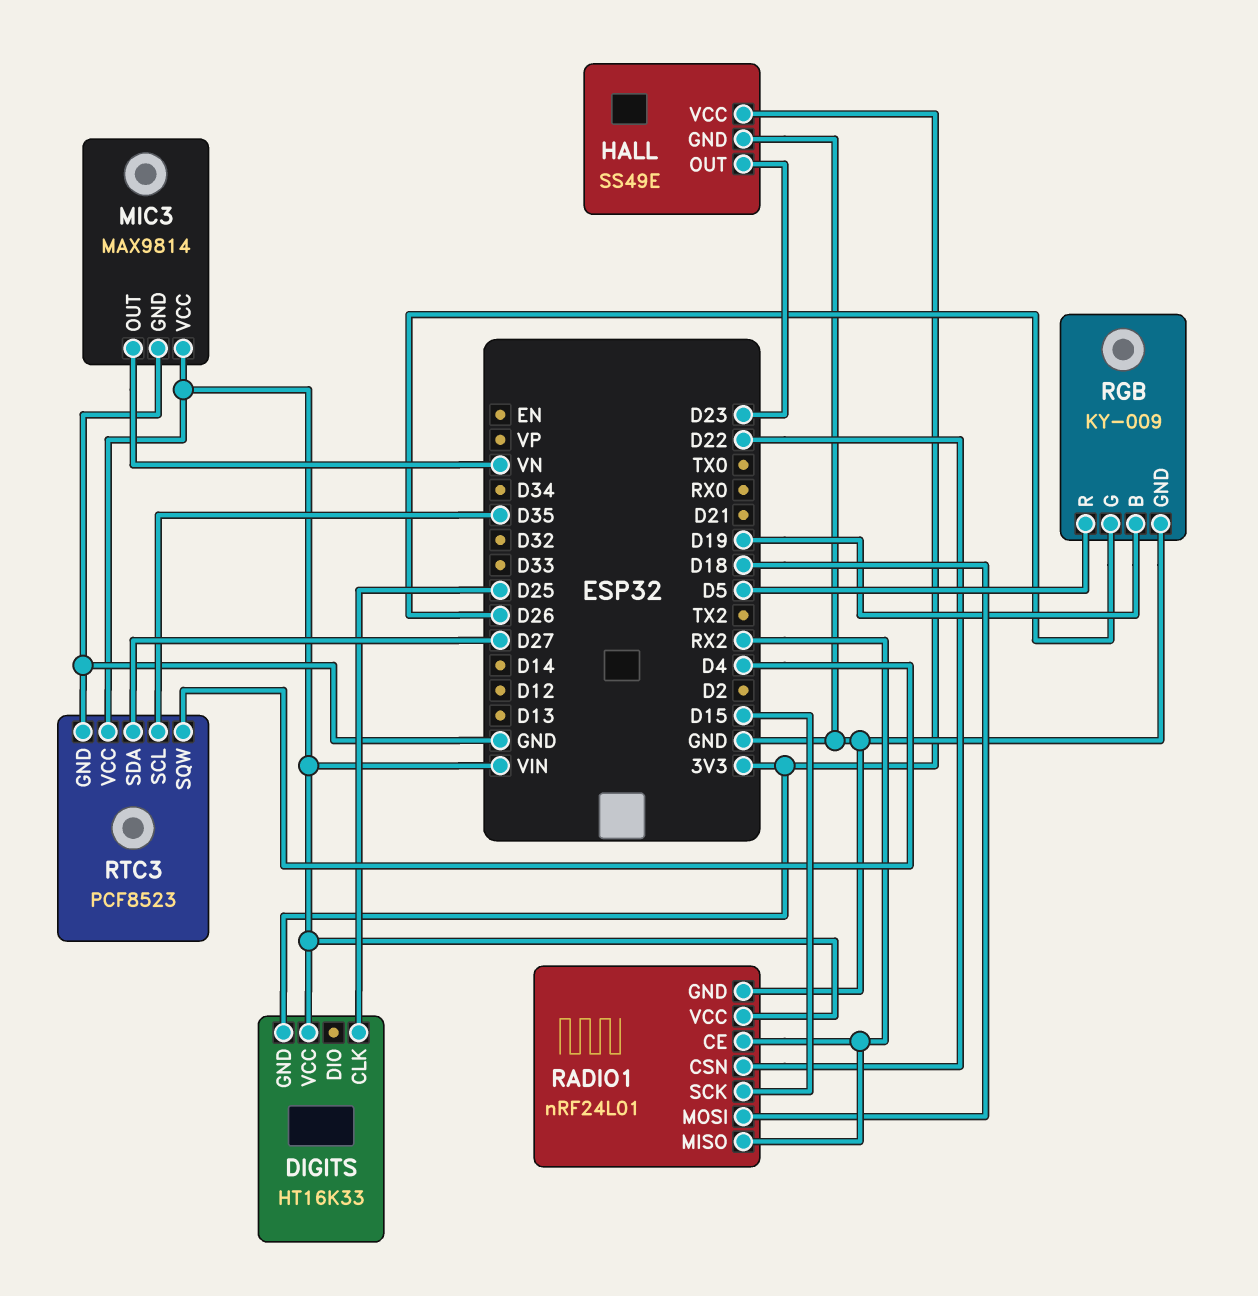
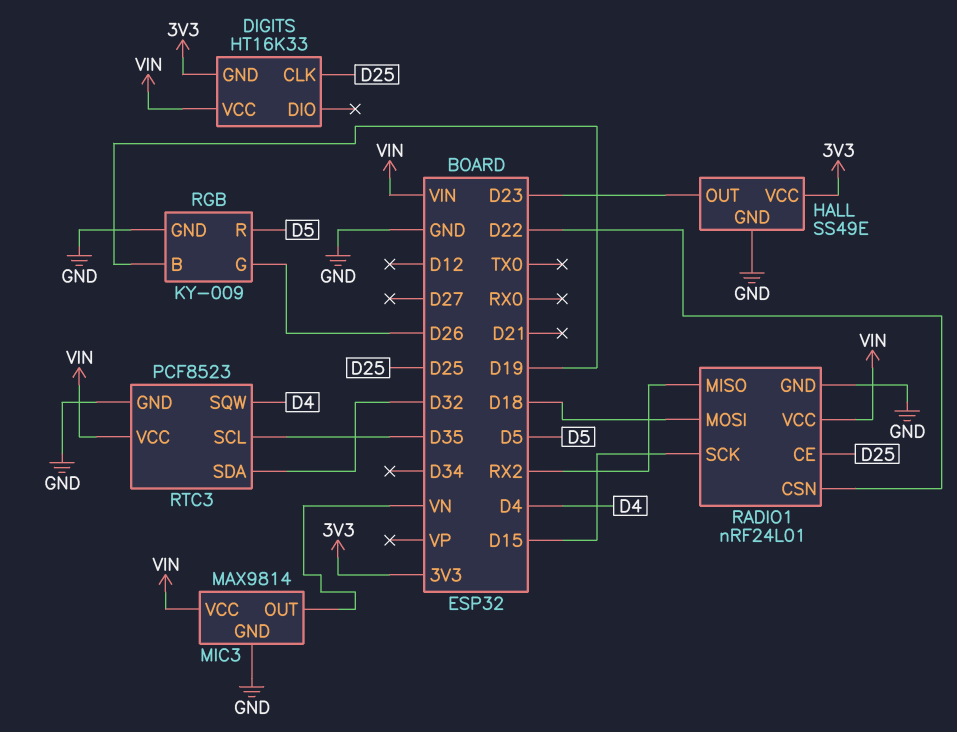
RADIO1 pin CE: RX2 -> D25
RTC3 pin SDA: D27 -> D32

